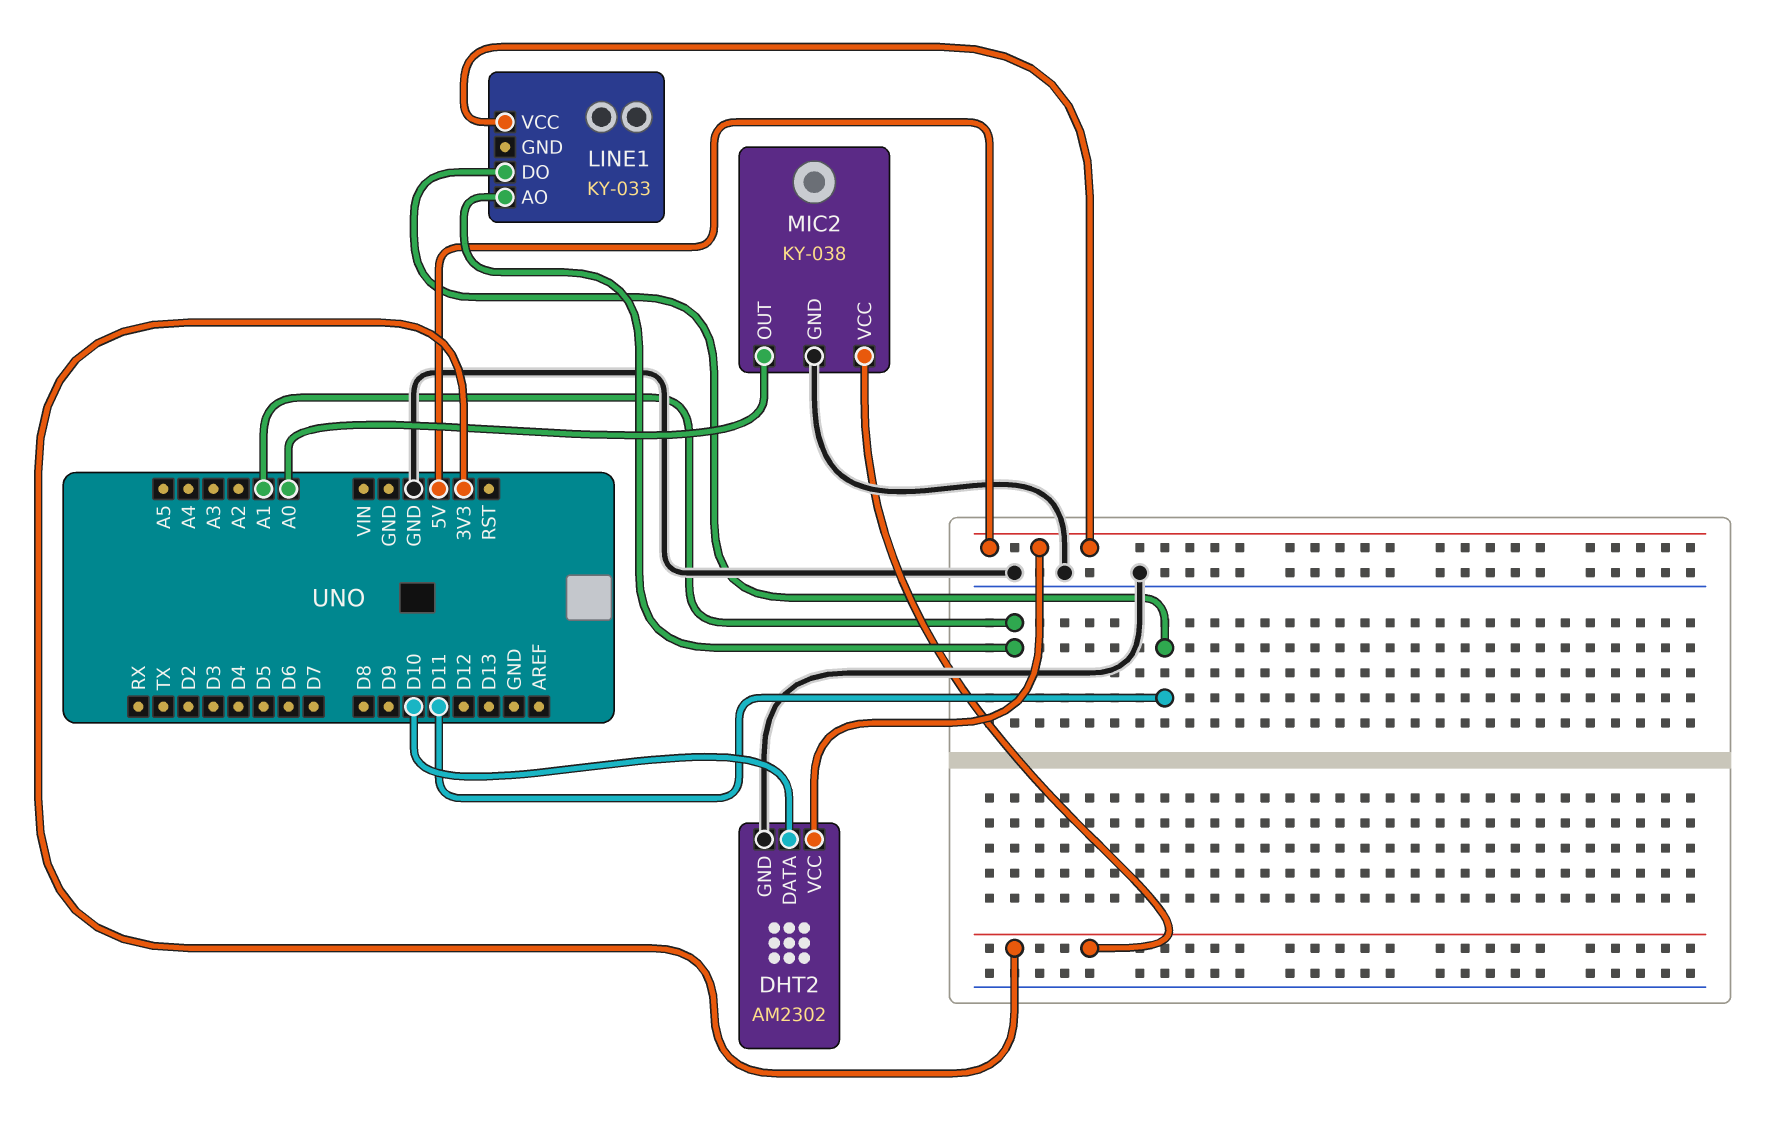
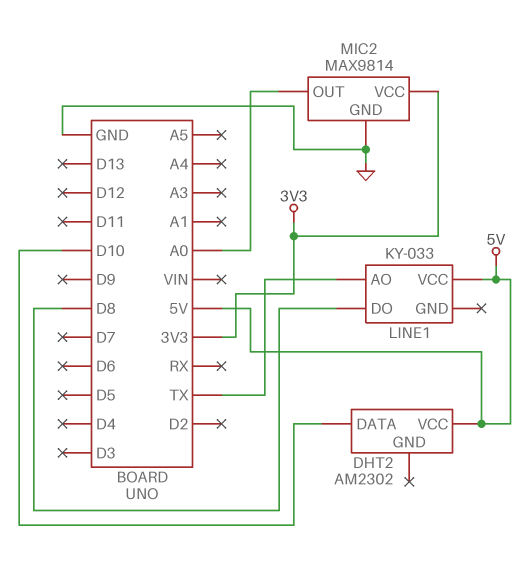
DHT2 pin GND: GND -> none
LINE1 pin AO: A1 -> TX
LINE1 pin DO: D11 -> D8
MIC2: KY-038 -> MAX9814

